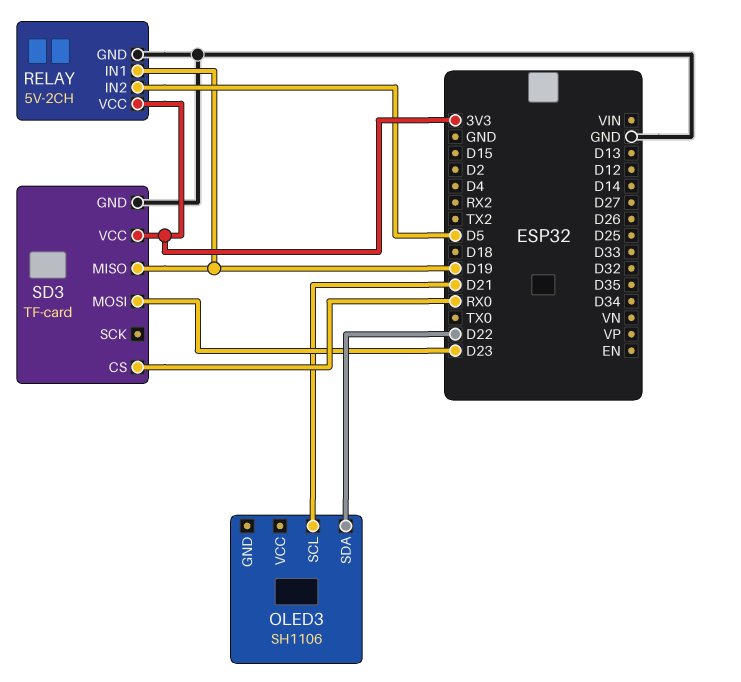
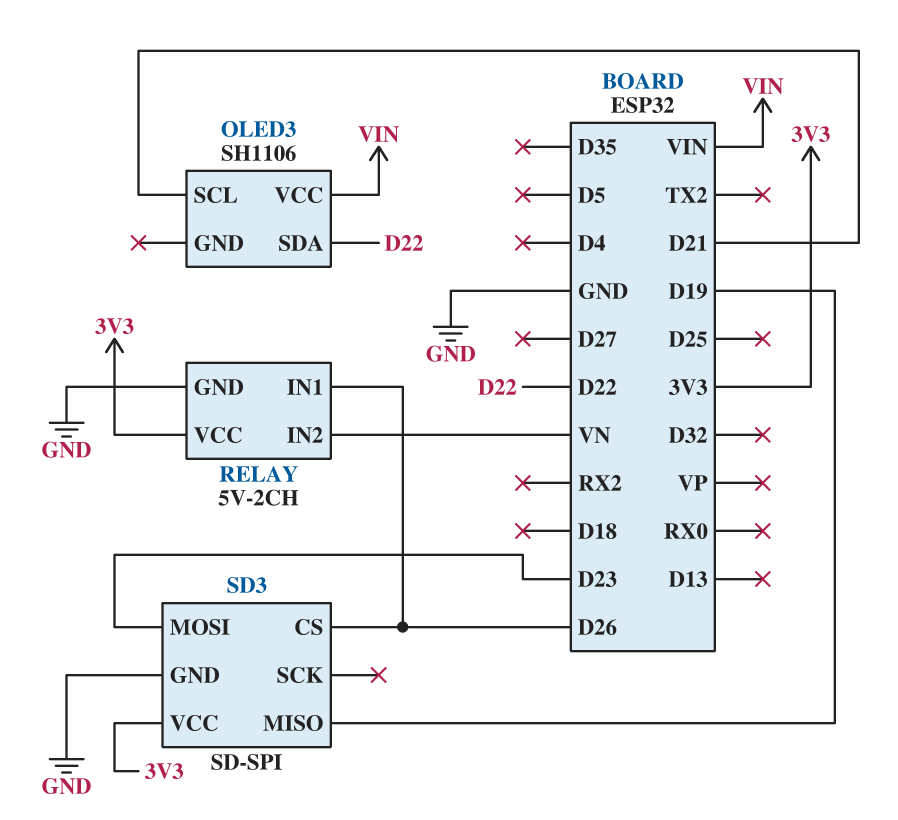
OLED3 pin VCC: none -> VIN
RELAY pin IN1: D19 -> D26
RELAY pin IN2: D5 -> VN
SD3: TF-card -> SD-SPI
SD3 pin CS: RX0 -> D26

